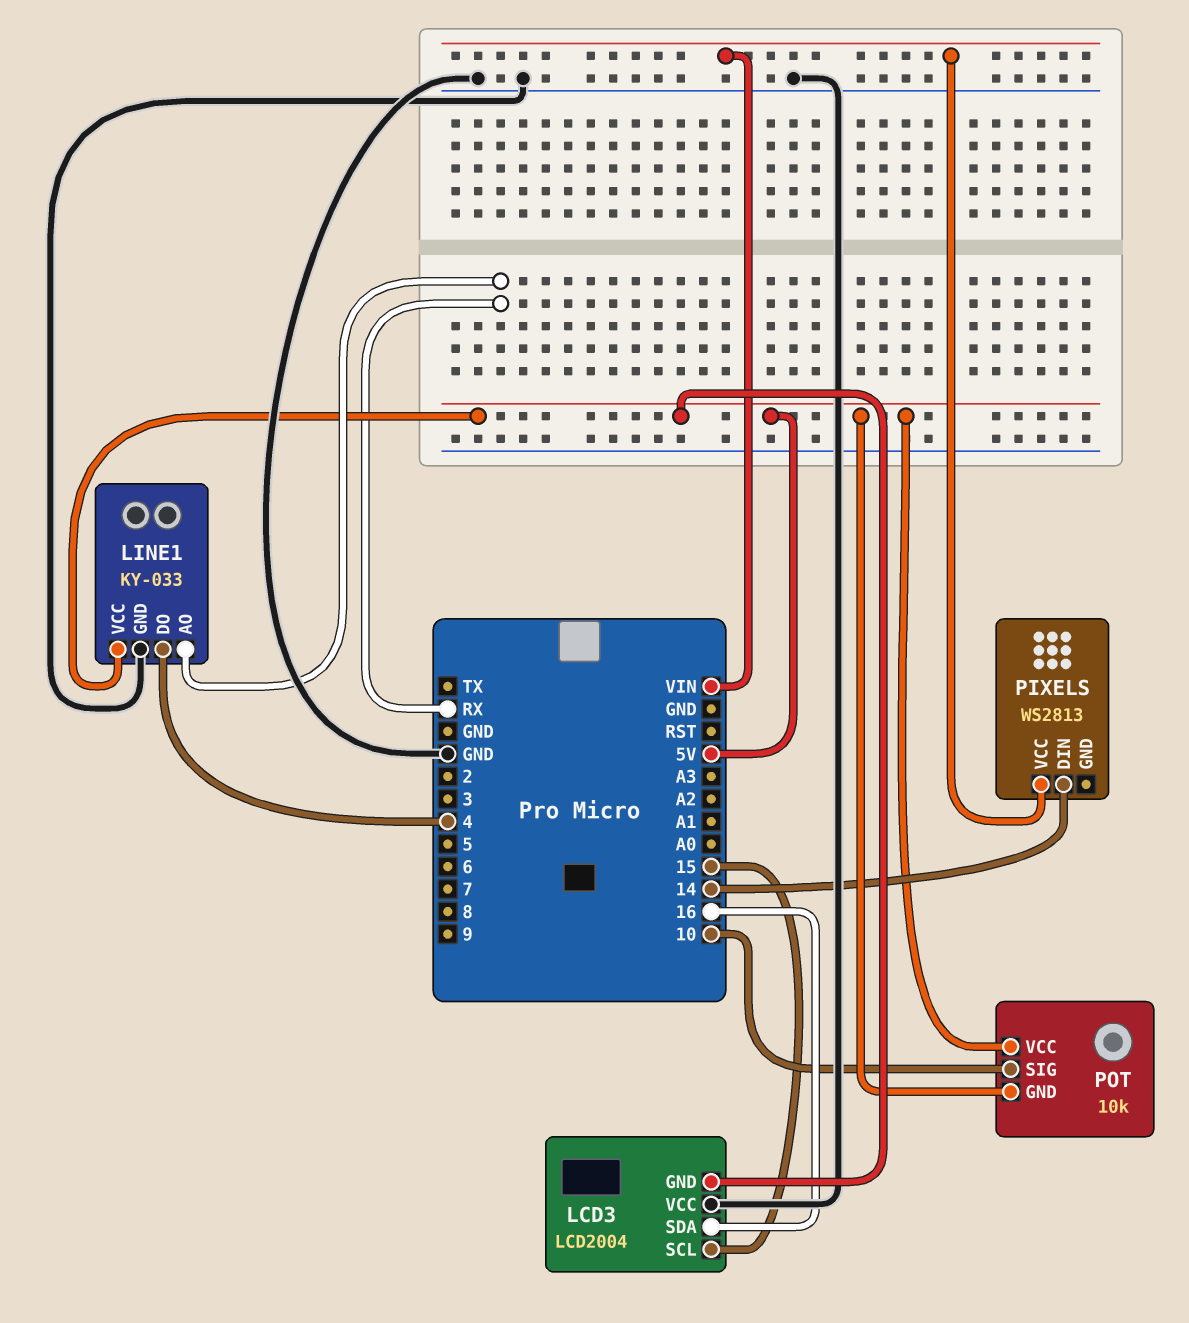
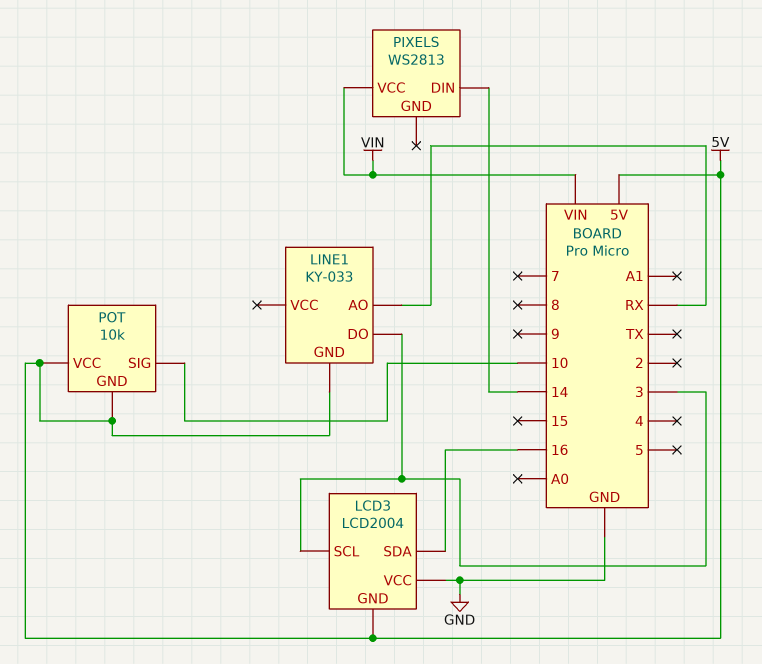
LCD3 pin SCL: 15 -> 3
LINE1 pin DO: 4 -> 3
LINE1 pin GND: GND -> 5V
LINE1 pin VCC: 5V -> none

